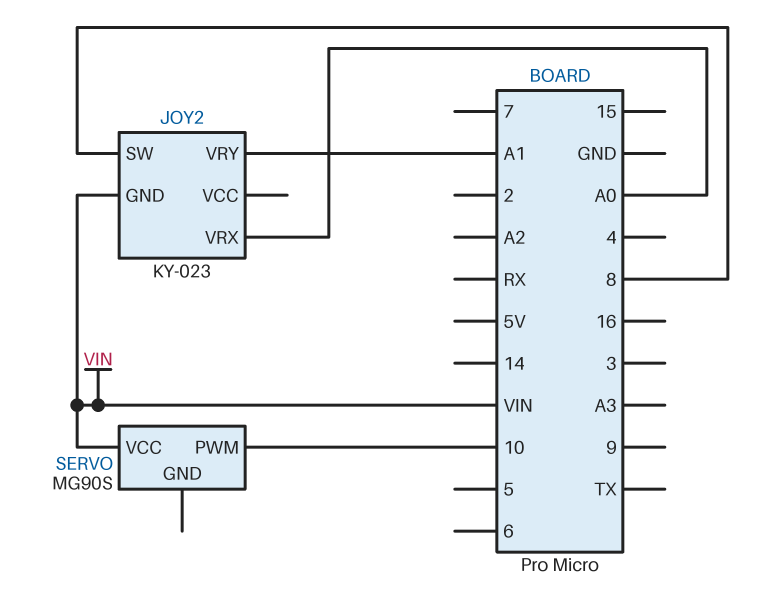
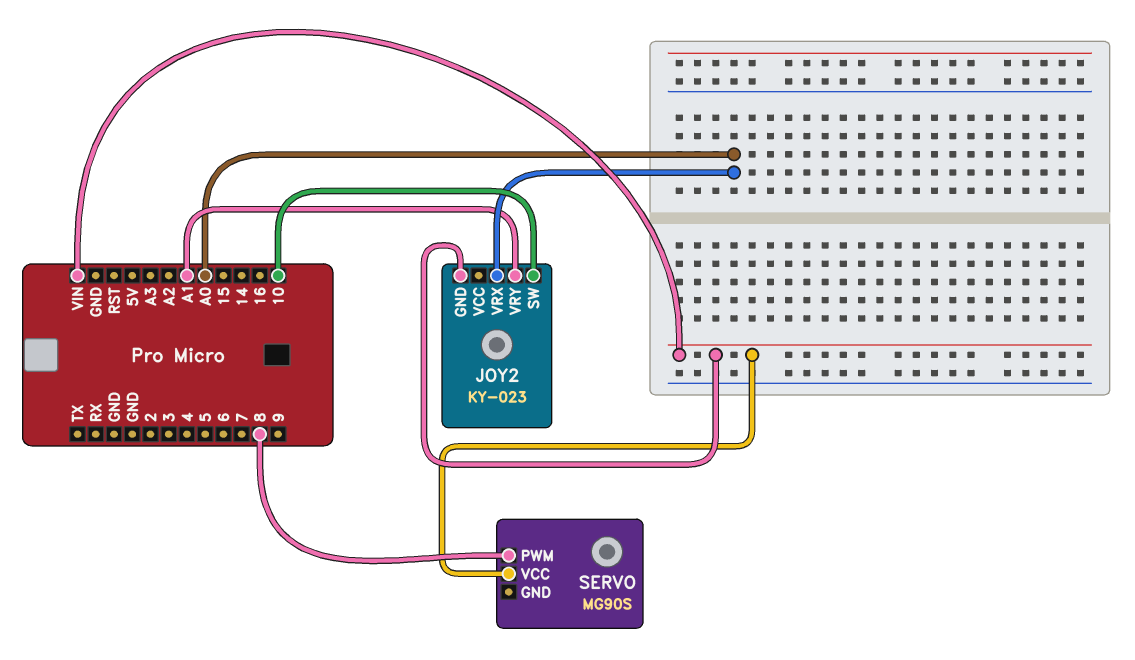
JOY2 pin SW: 8 -> 10
SERVO pin PWM: 10 -> 8

